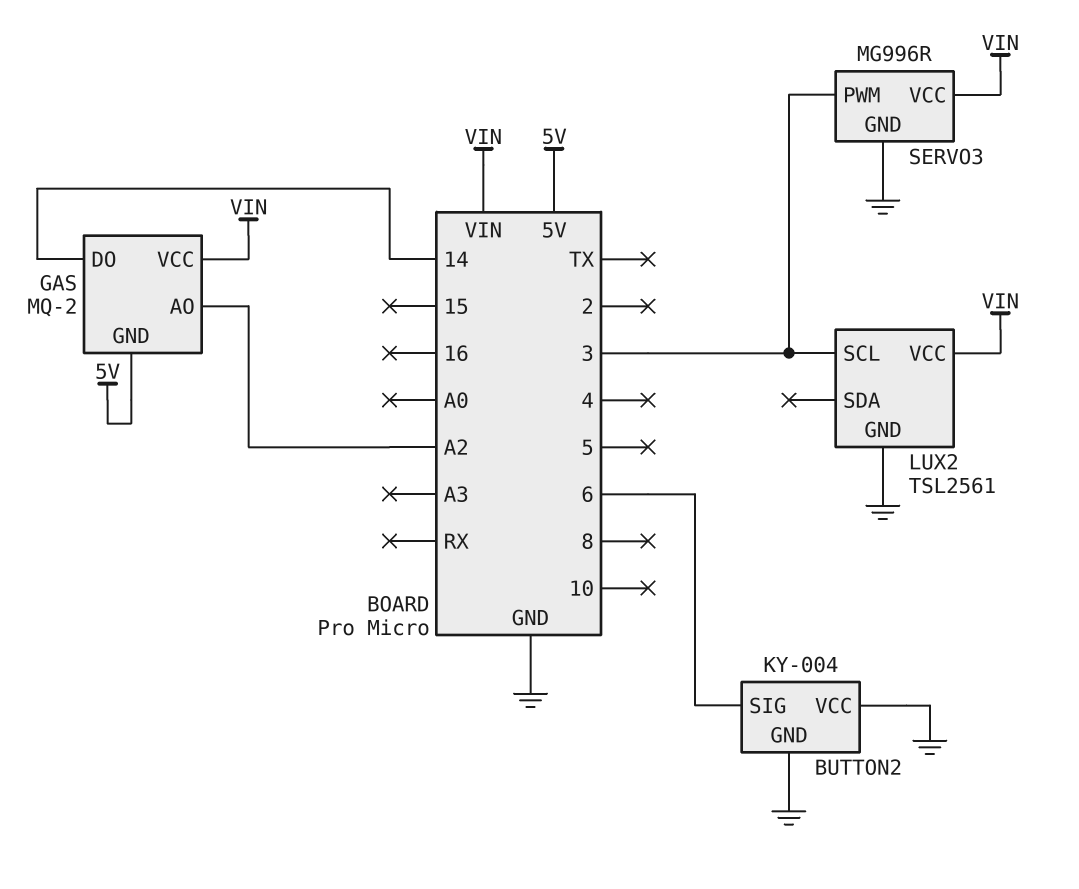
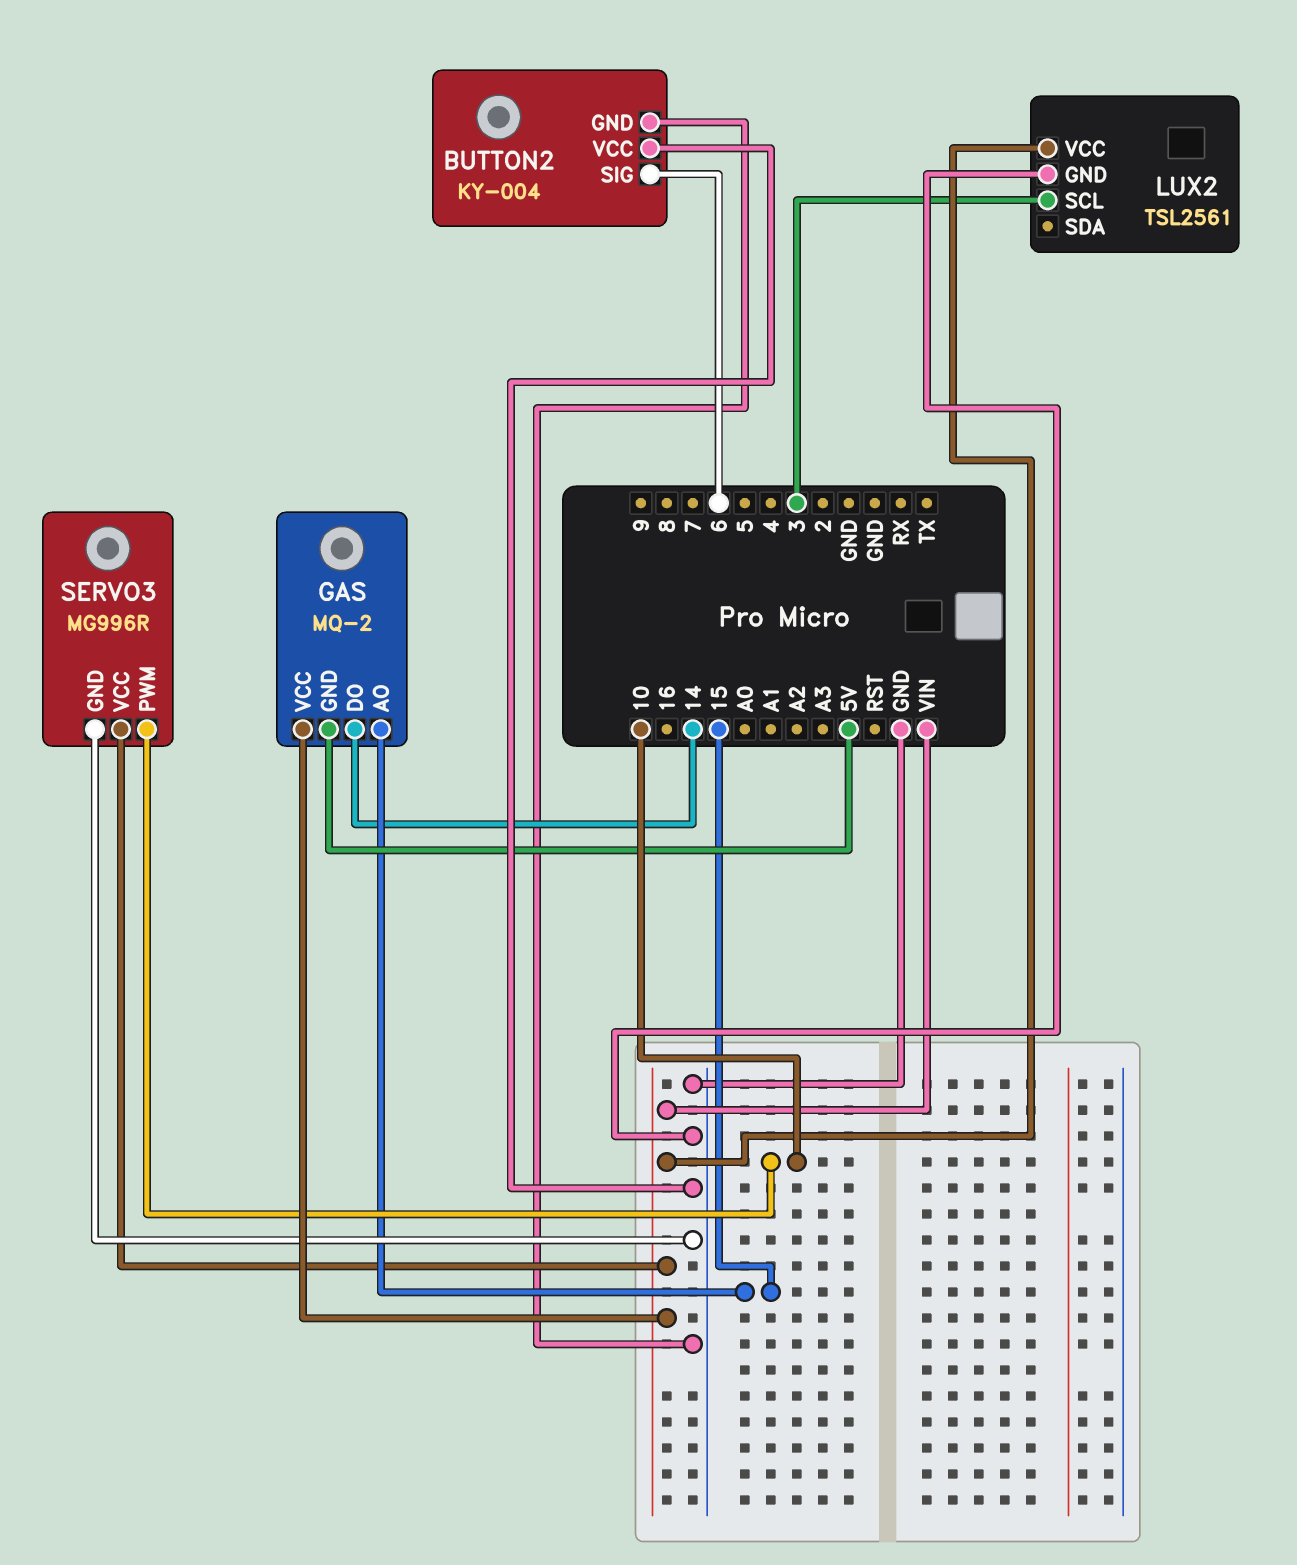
GAS pin AO: A2 -> 15
SERVO3 pin PWM: 3 -> 10

